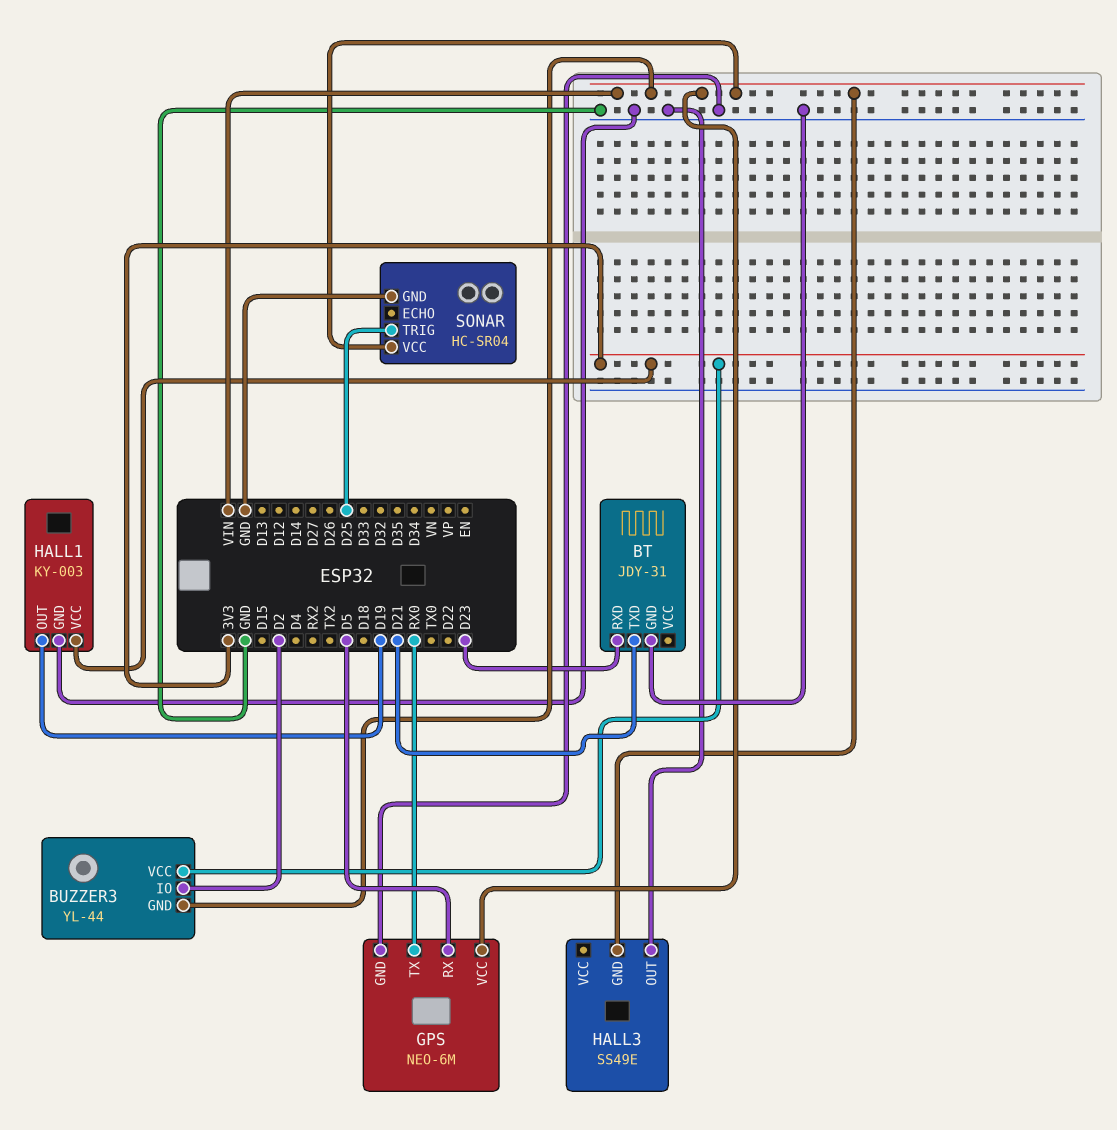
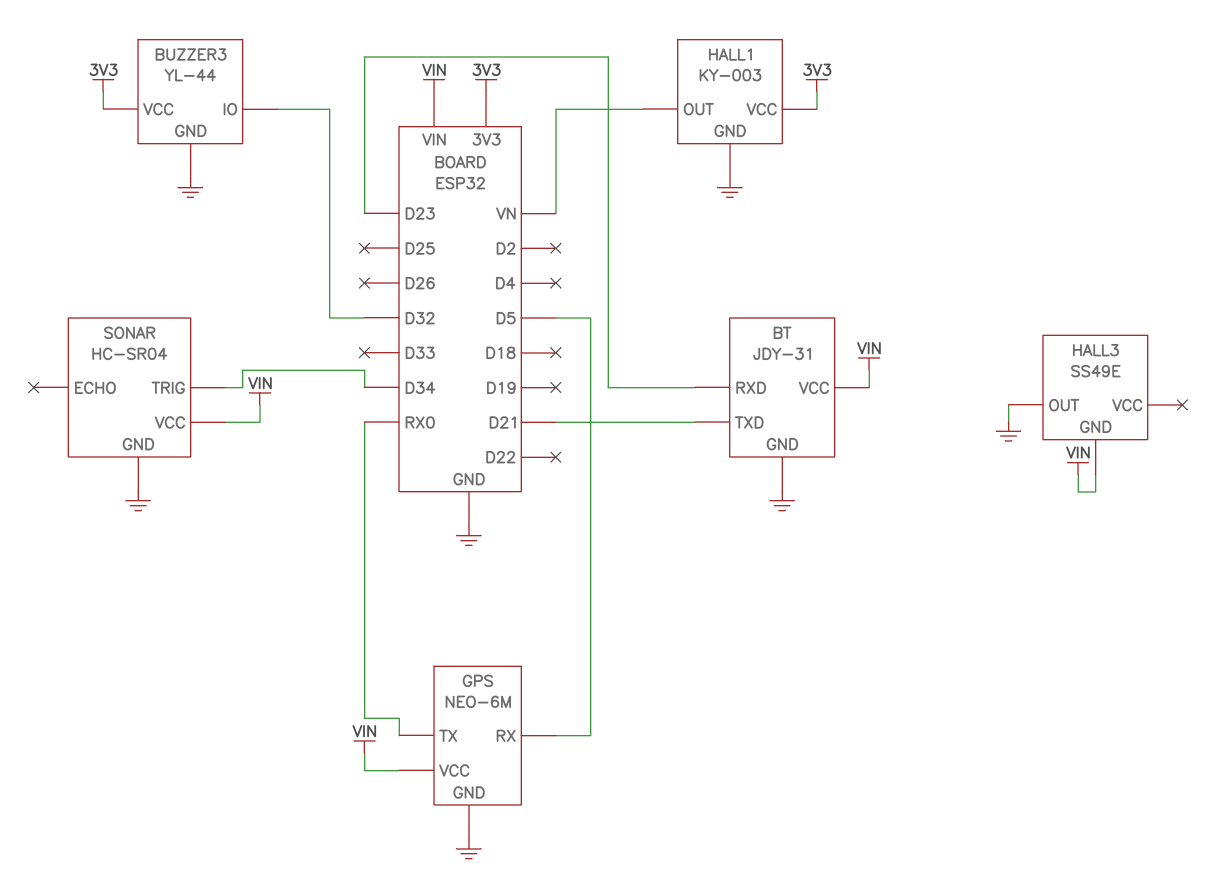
BT pin VCC: none -> VIN
BUZZER3 pin GND: VIN -> GND
BUZZER3 pin IO: D2 -> D32
HALL1 pin OUT: D19 -> VN
SONAR pin TRIG: D25 -> D34

